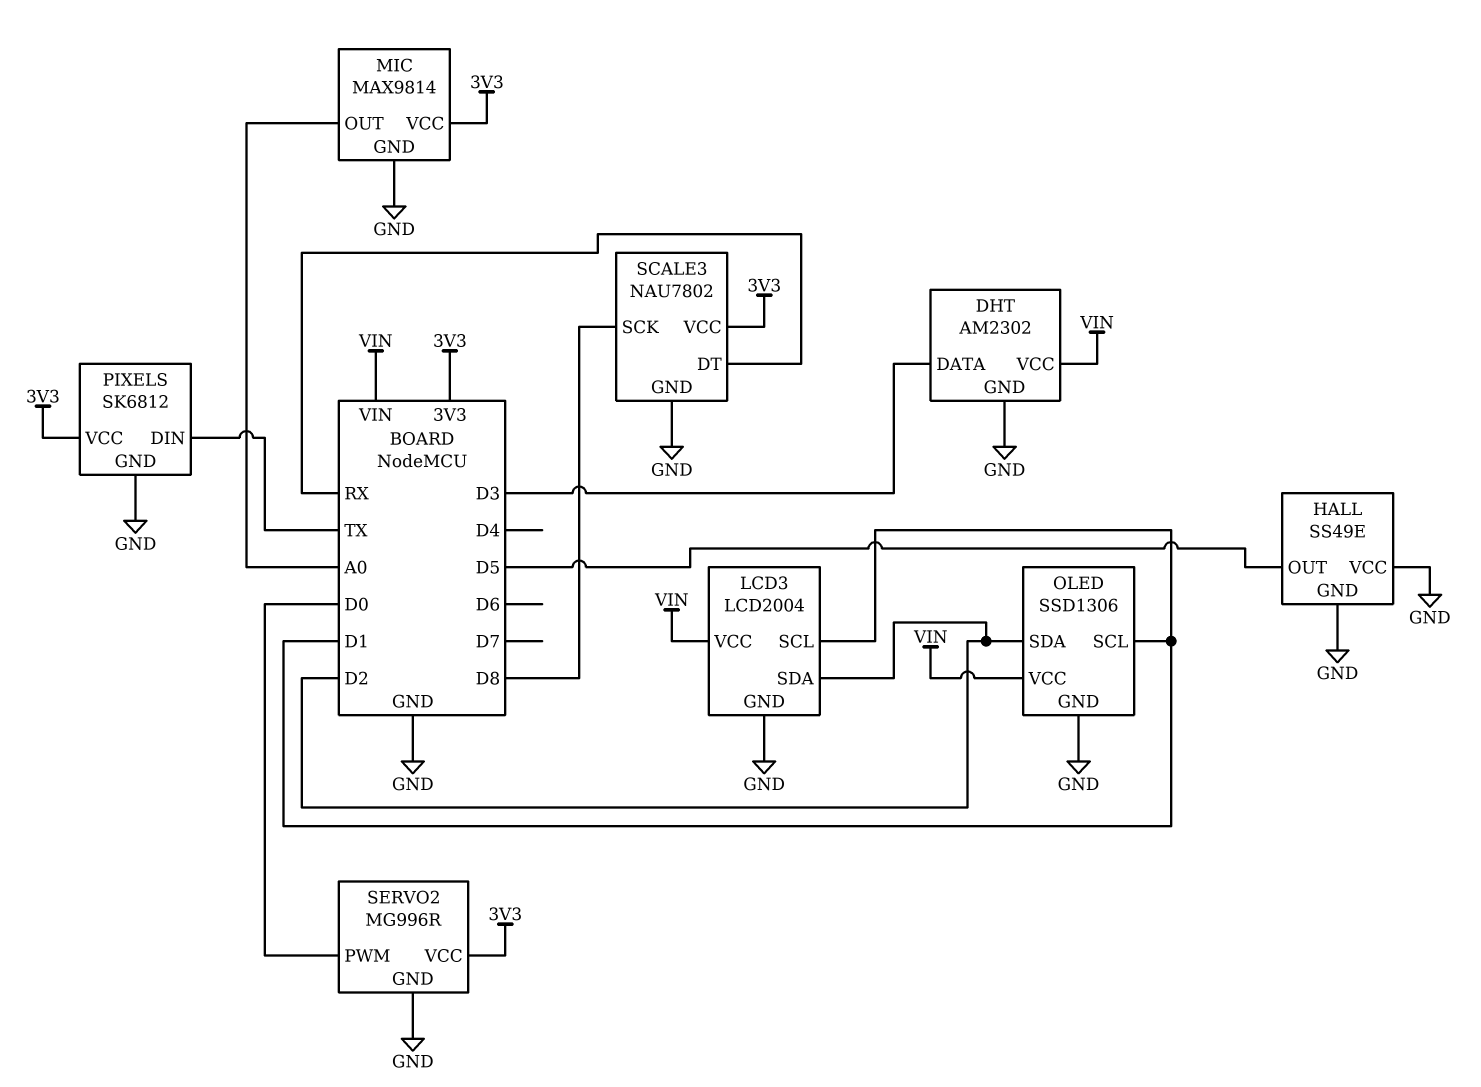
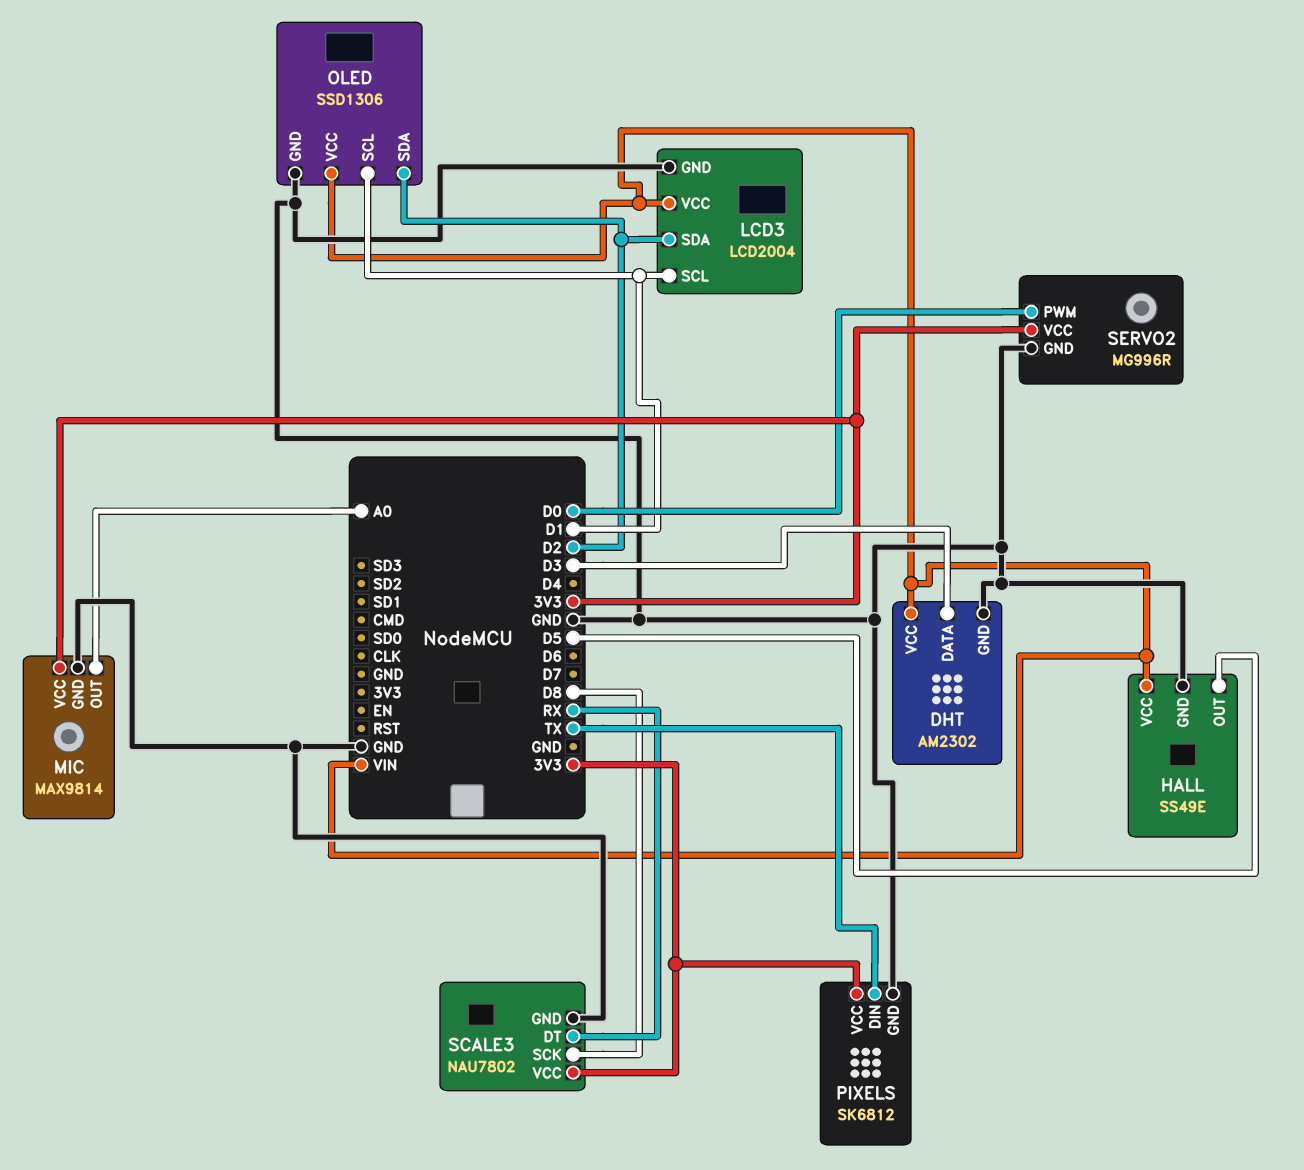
HALL pin VCC: GND -> VIN

